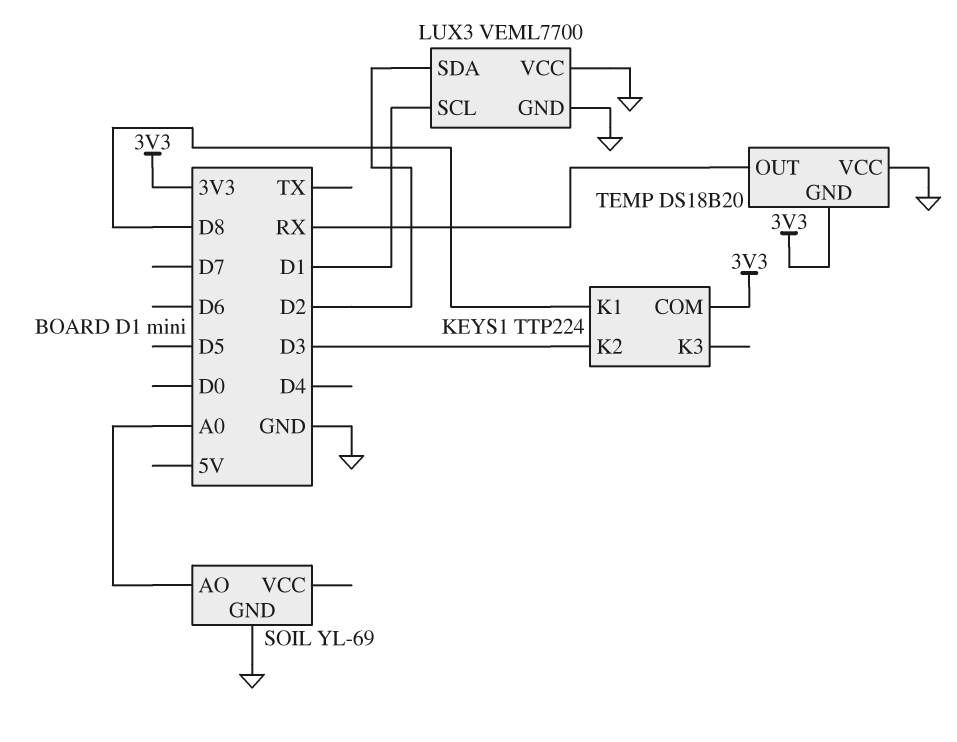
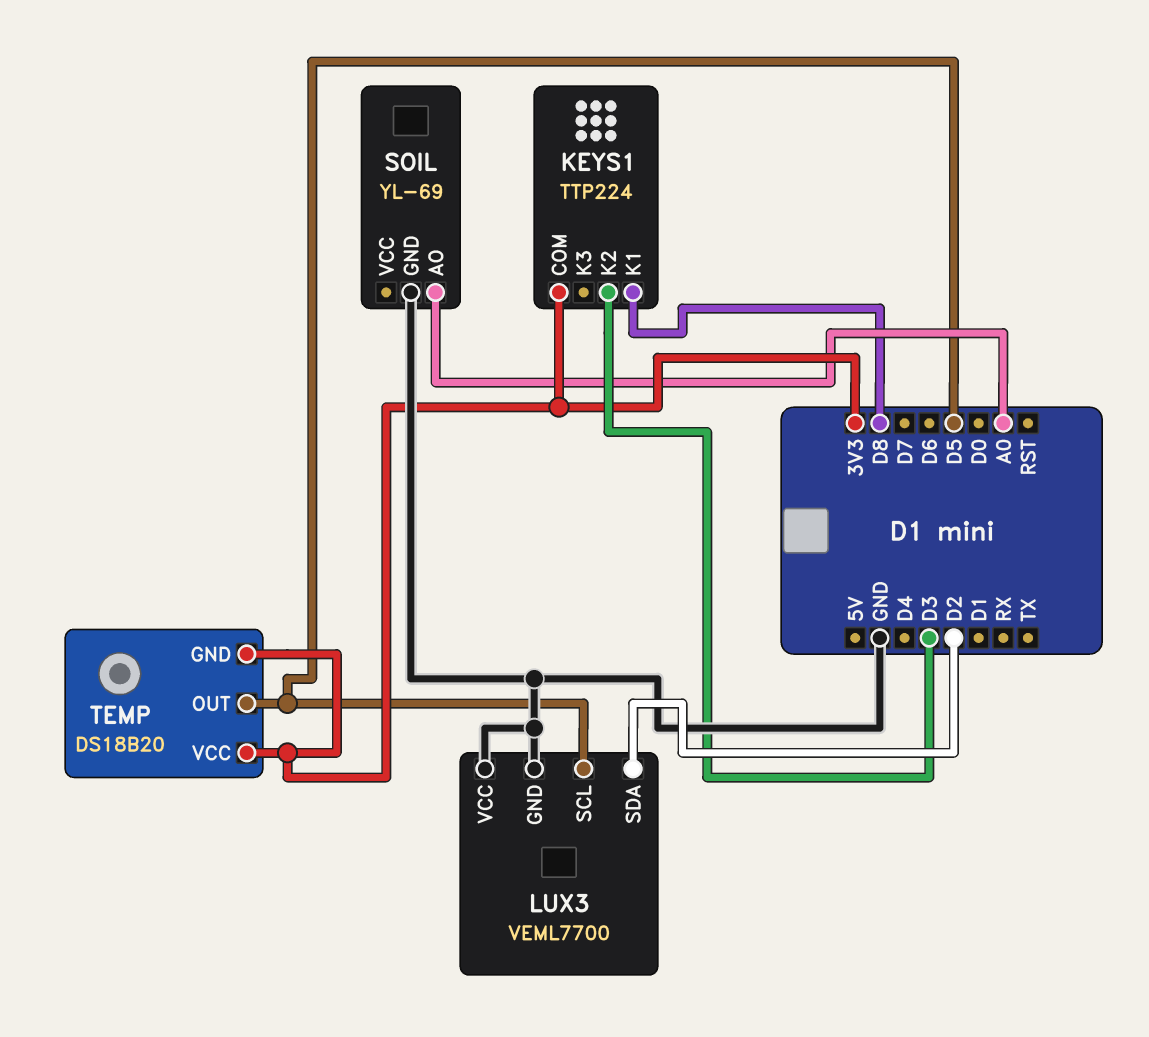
LUX3 pin SCL: D1 -> D5
TEMP pin OUT: RX -> D5
TEMP pin VCC: GND -> 3V3

